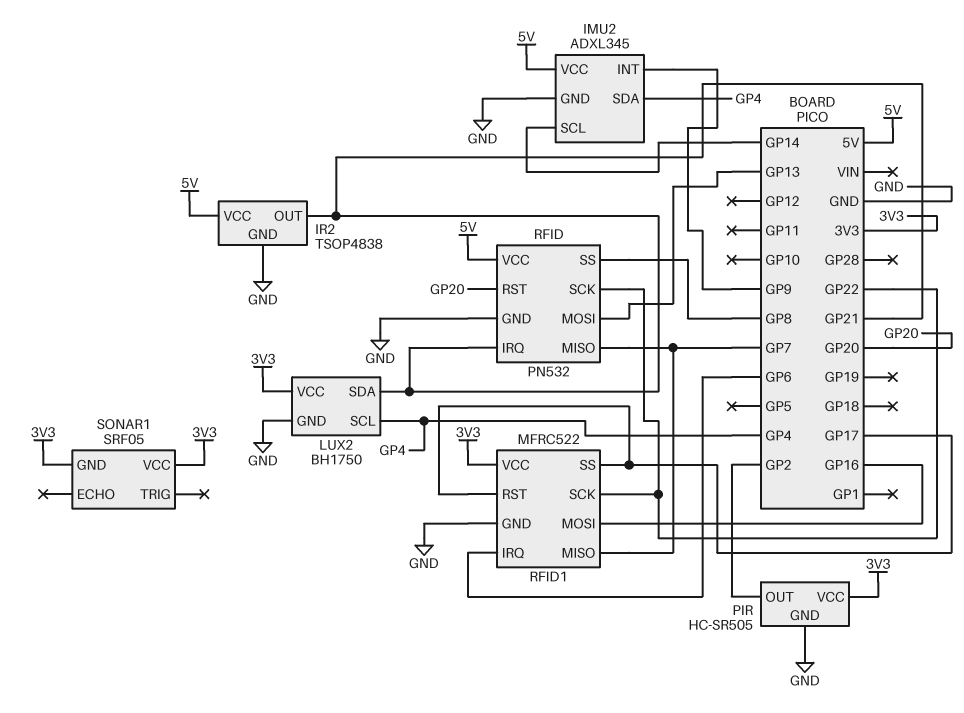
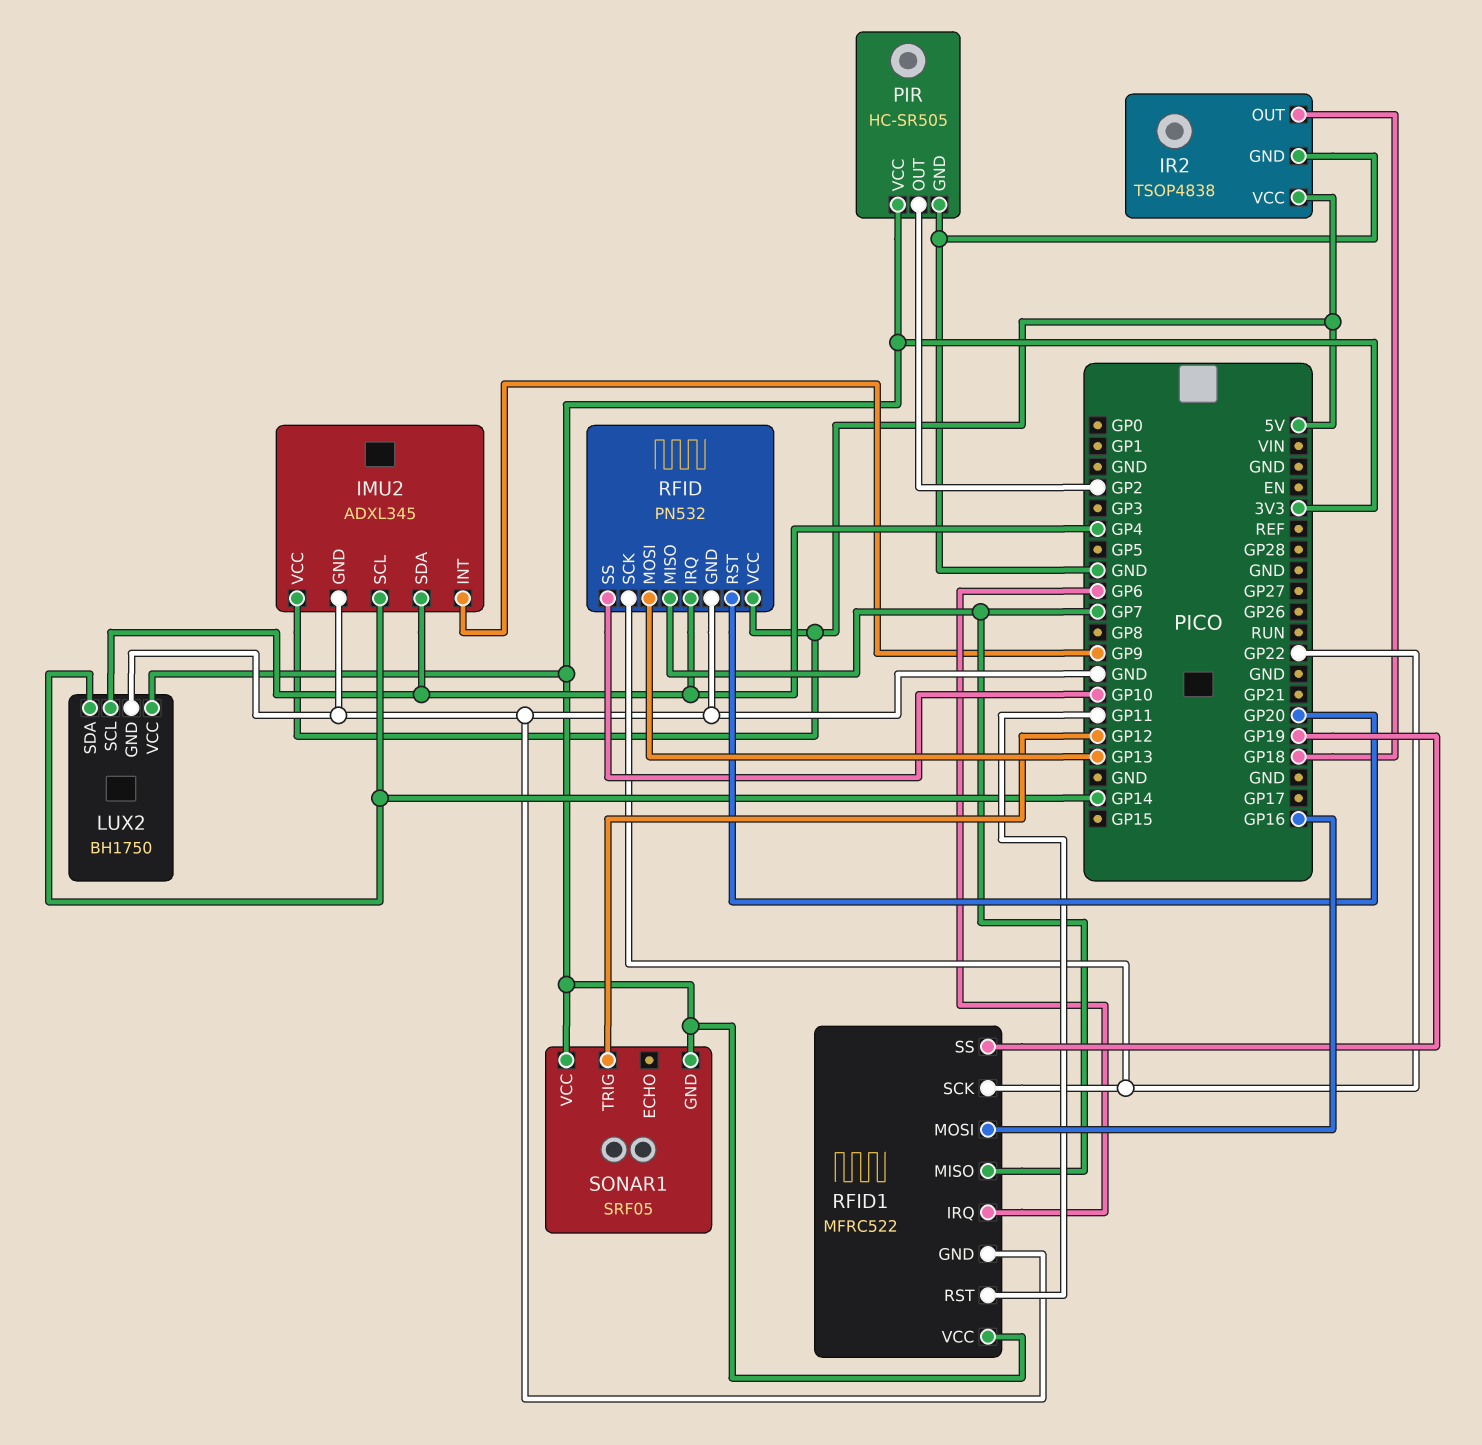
IR2 pin OUT: GP21 -> GP18
LUX2 pin SDA: GP21 -> GP14
RFID pin IRQ: GP21 -> GP4
RFID pin SS: GP8 -> GP10
RFID1 pin RST: GP17 -> GP11
RFID1 pin SS: GP17 -> GP19
SONAR1 pin TRIG: none -> GP12

